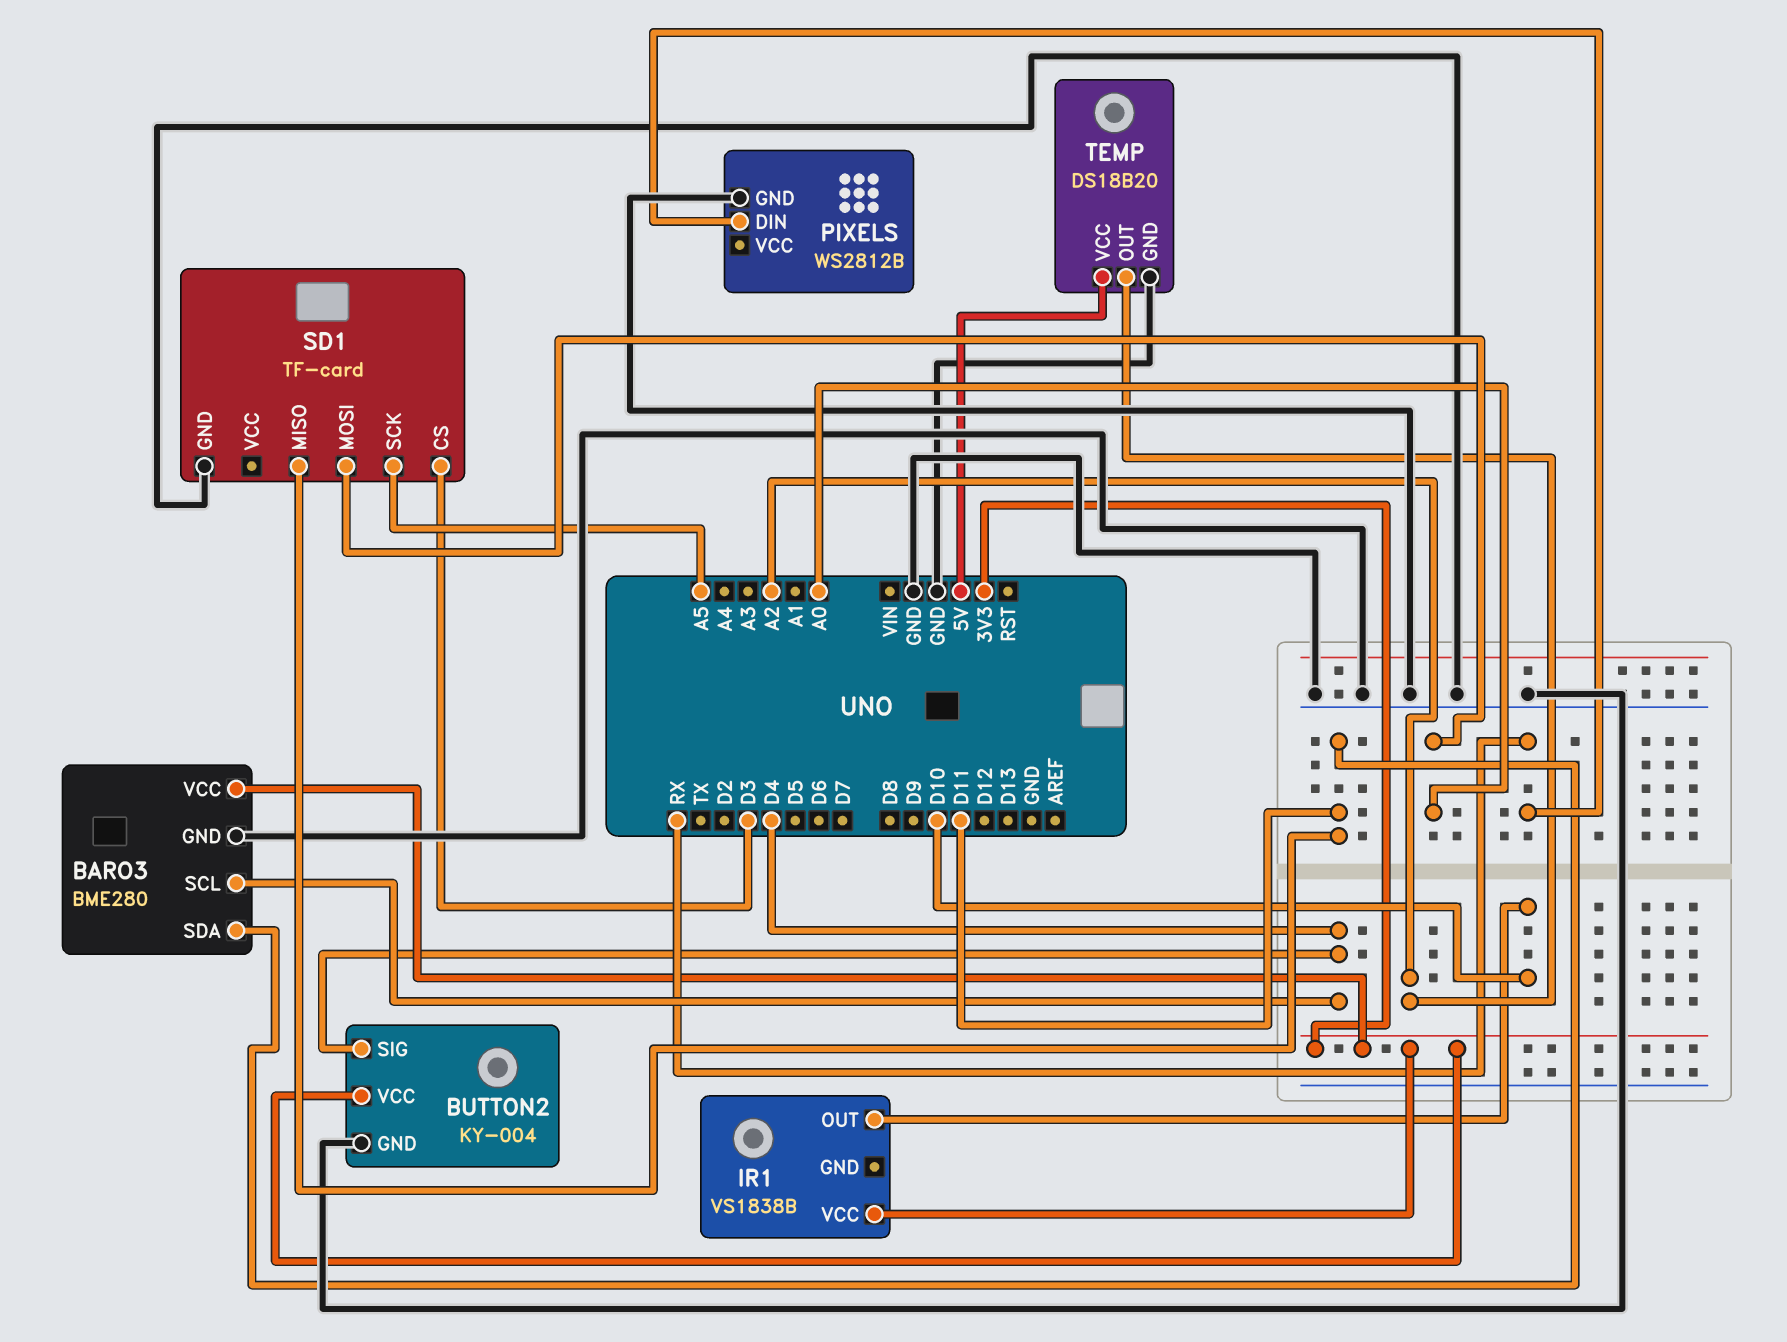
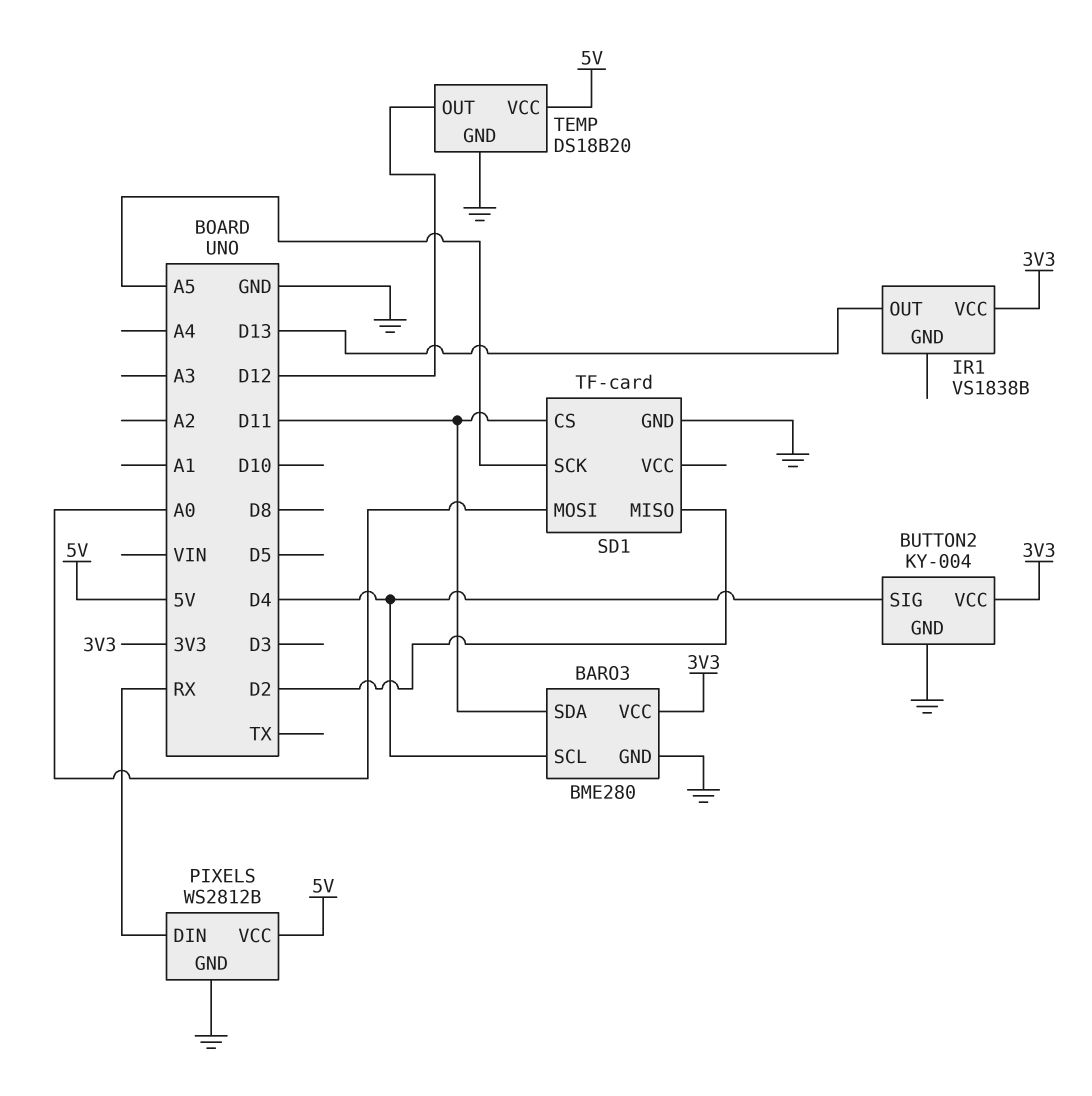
IR1 pin OUT: D10 -> D13
PIXELS pin VCC: none -> 5V
SD1 pin CS: D3 -> D11
SD1 pin MISO: D11 -> D2
TEMP pin OUT: A2 -> D12

